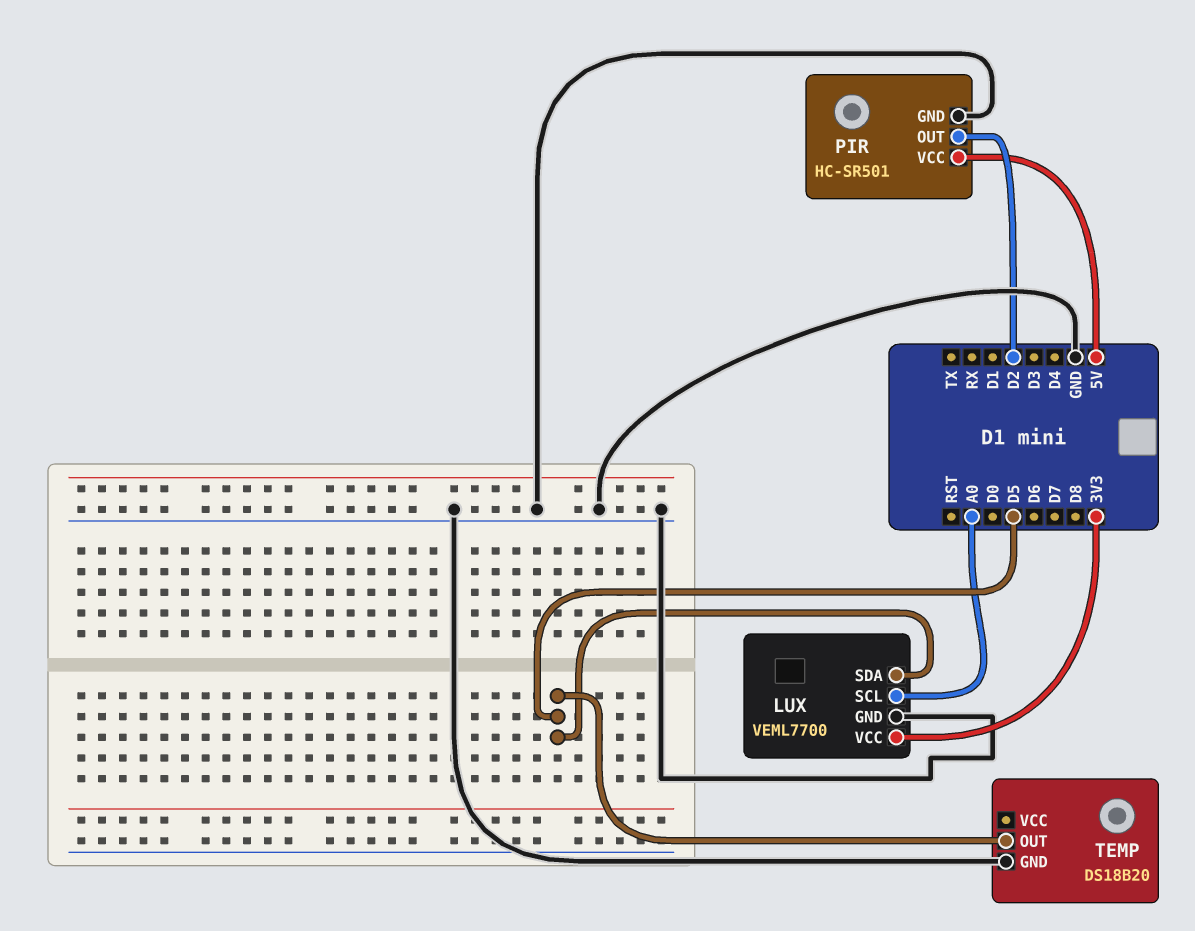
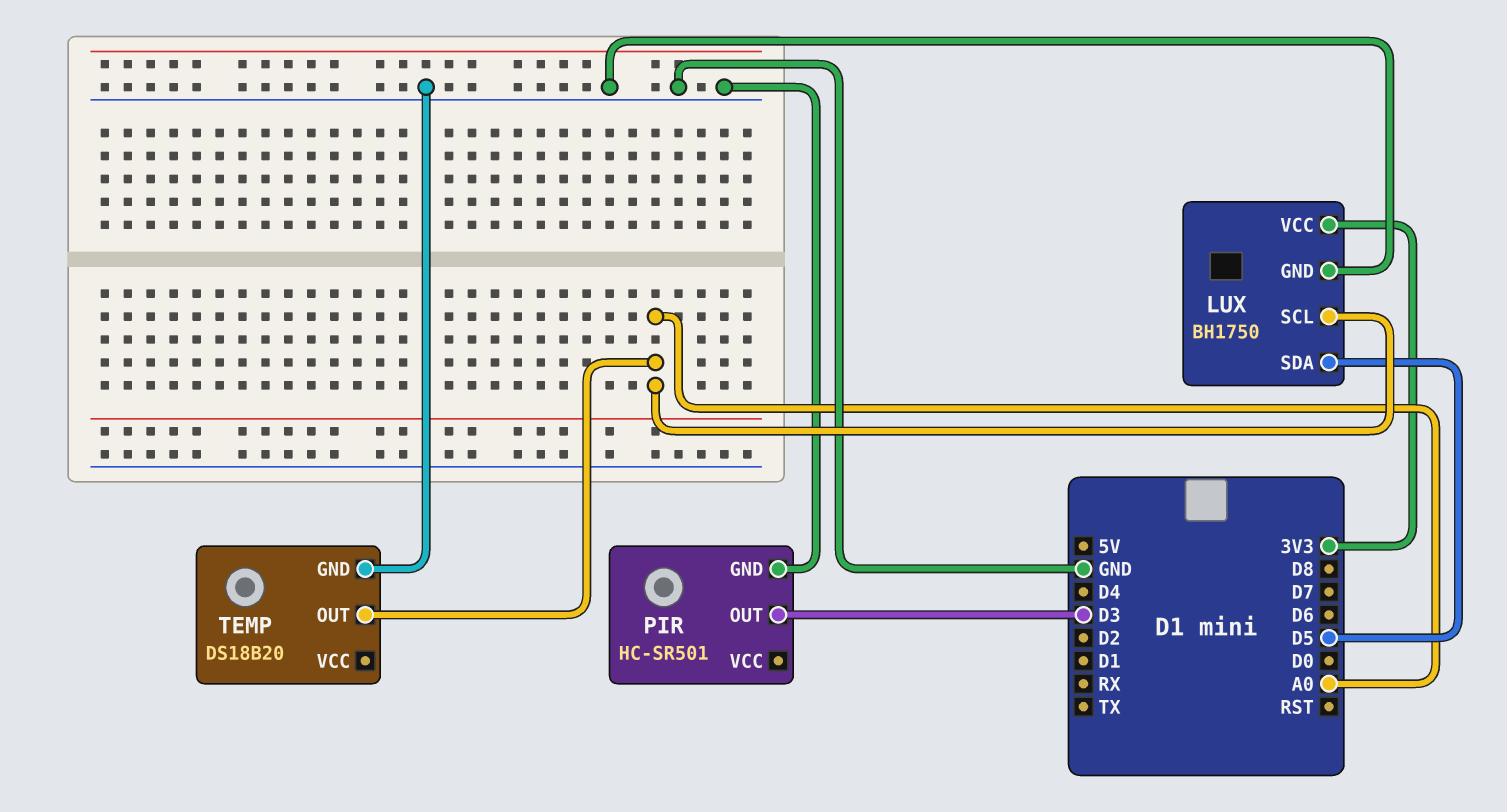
LUX: VEML7700 -> BH1750
PIR pin OUT: D2 -> D3
PIR pin VCC: 5V -> none
TEMP pin OUT: D5 -> A0

